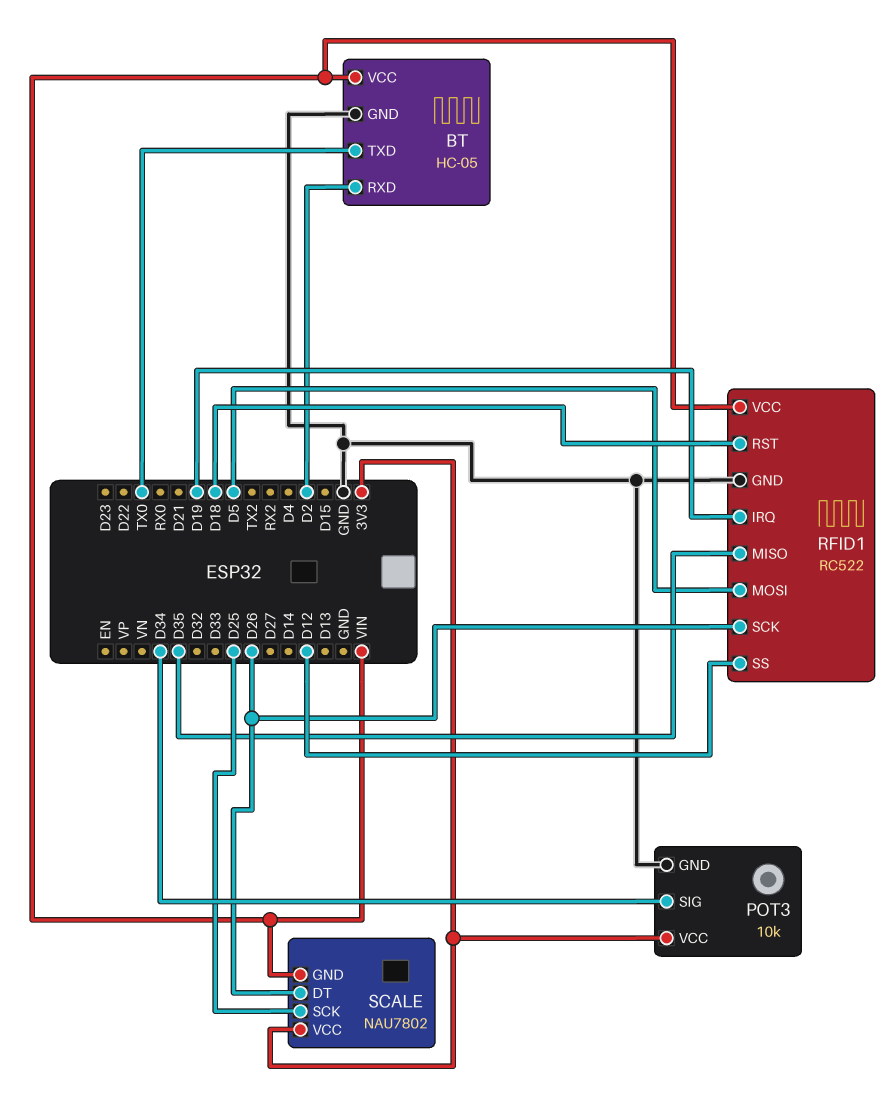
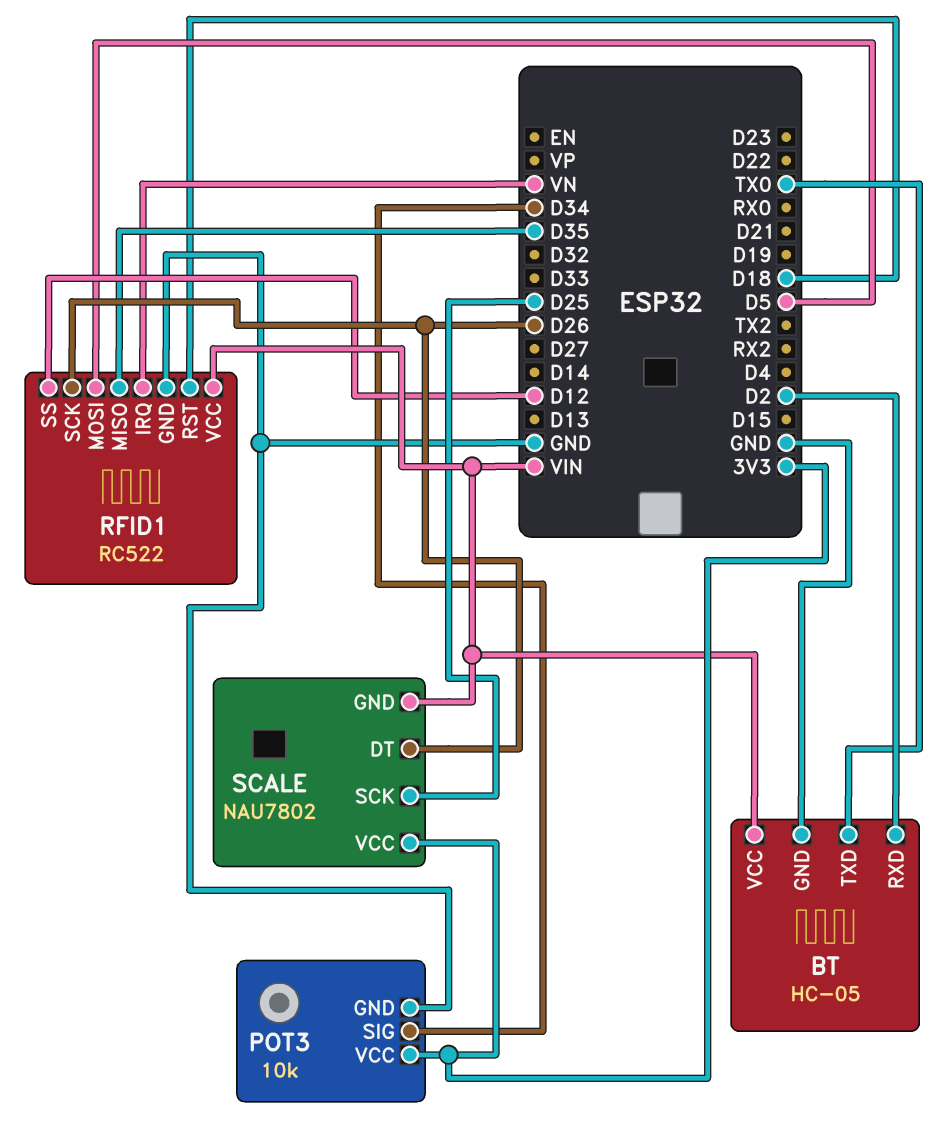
RFID1 pin IRQ: D19 -> VN

